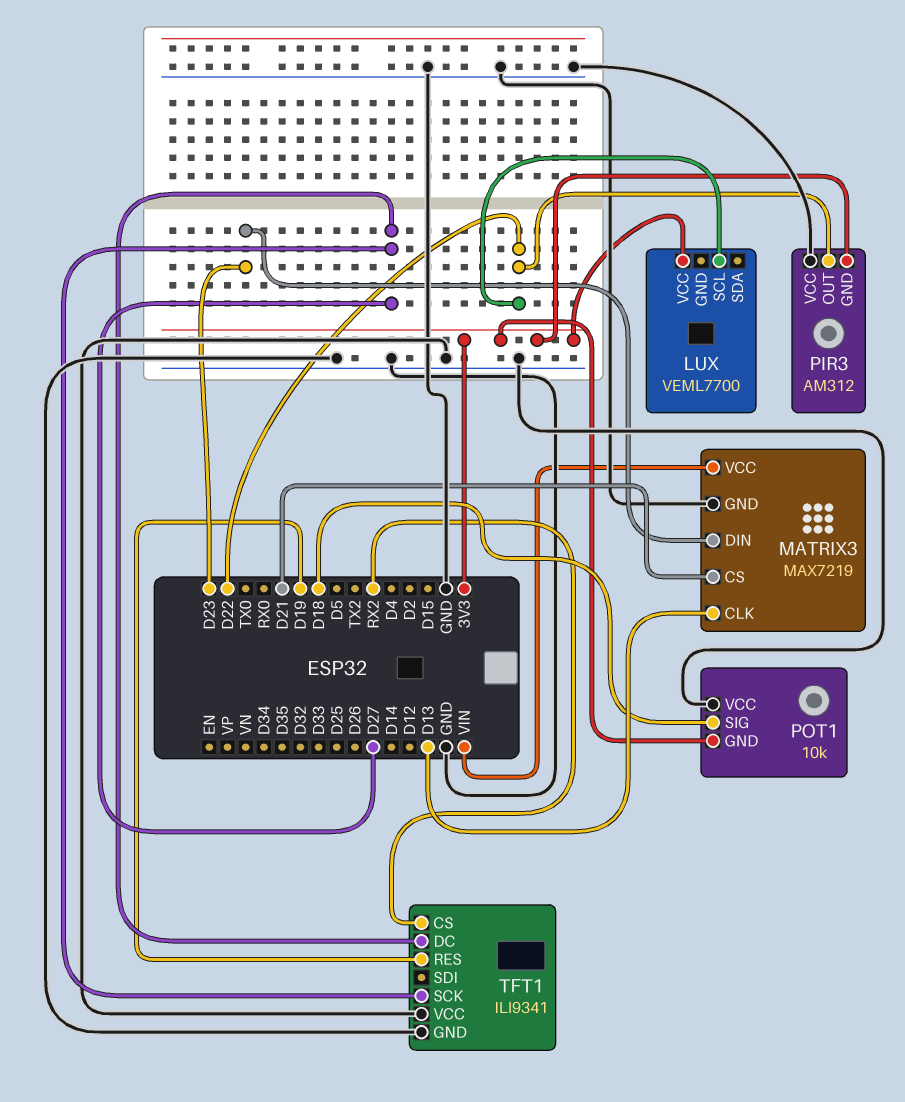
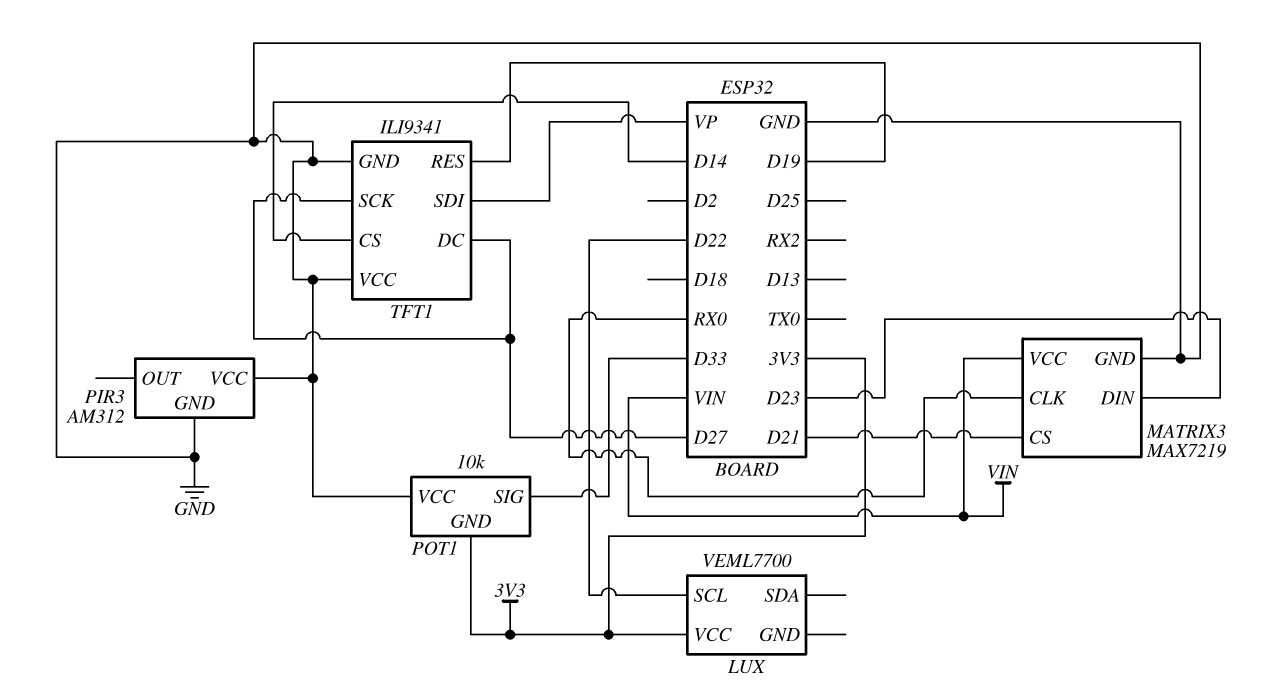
MATRIX3 pin CLK: D13 -> RX0
PIR3 pin GND: 3V3 -> GND
PIR3 pin OUT: D22 -> none
POT1 pin SIG: D18 -> D33
TFT1 pin CS: RX2 -> D14
TFT1 pin SDI: none -> VP

